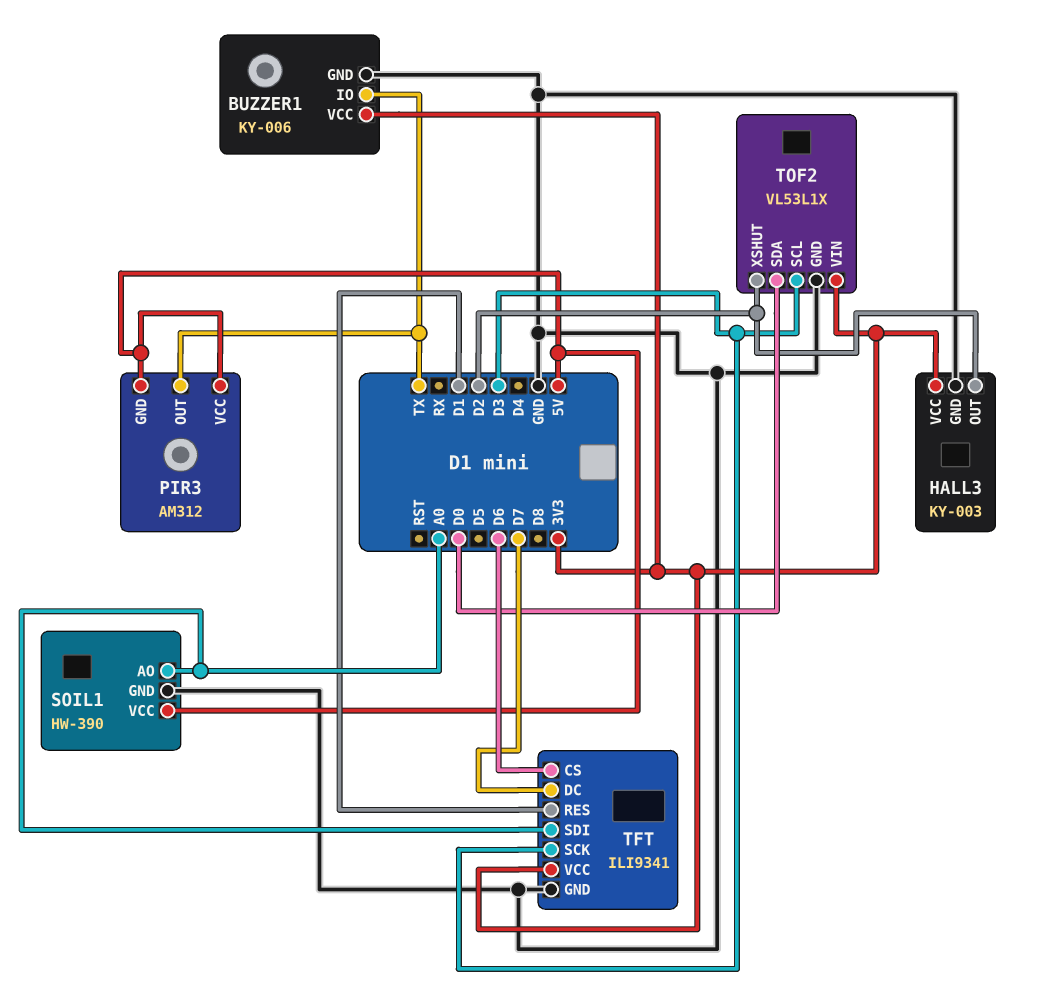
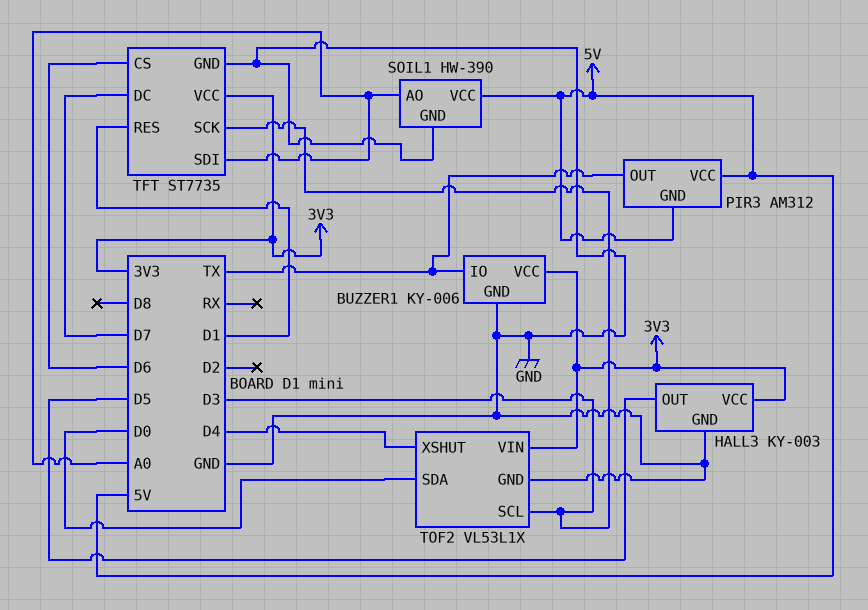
HALL3 pin OUT: D2 -> D5
TFT: ILI9341 -> ST7735
TOF2 pin XSHUT: D2 -> D4

